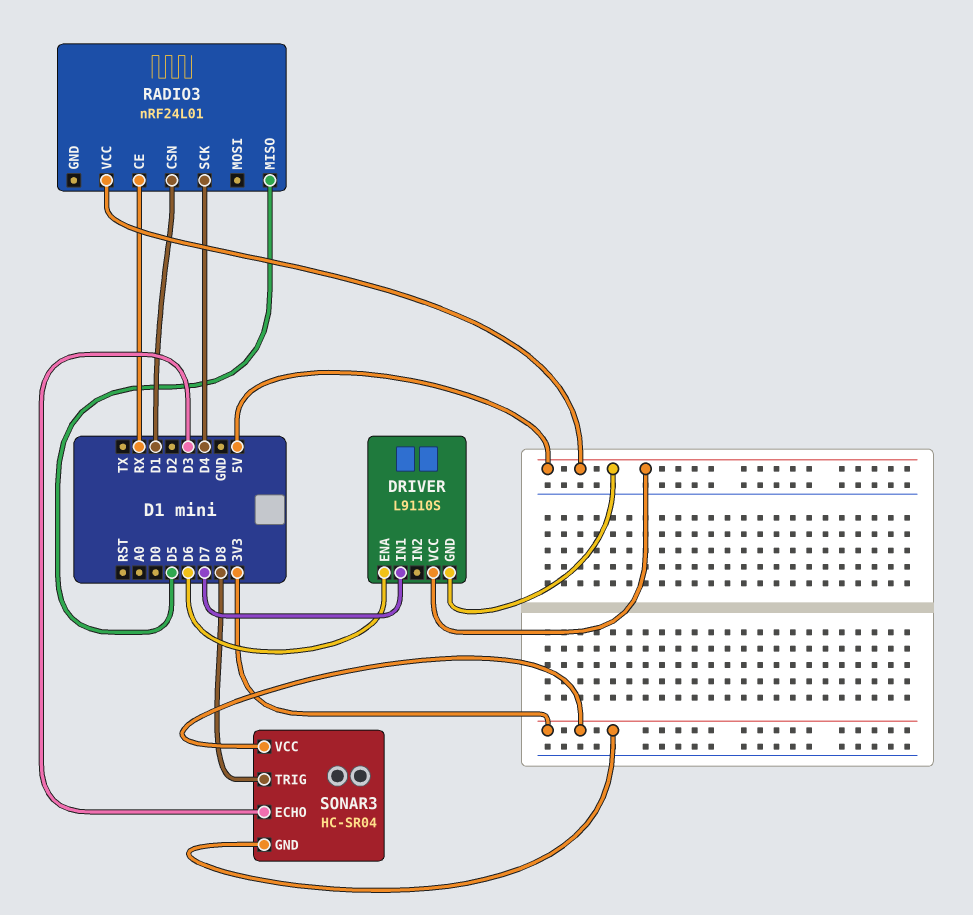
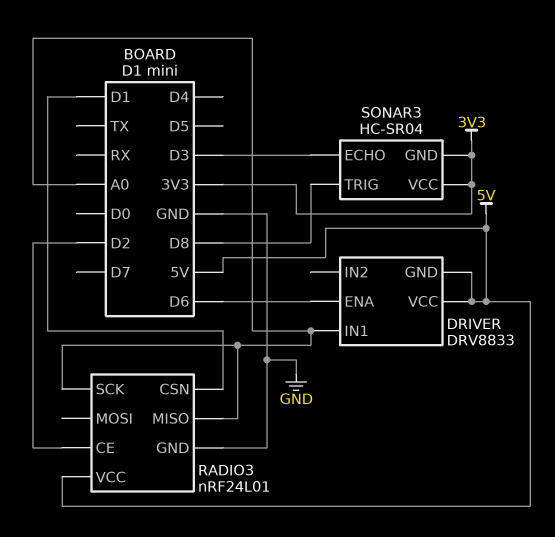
DRIVER: L9110S -> DRV8833
DRIVER pin IN1: D7 -> A0
RADIO3 pin CE: RX -> D2
RADIO3 pin GND: none -> GND
RADIO3 pin MISO: D5 -> A0
RADIO3 pin SCK: D4 -> A0

